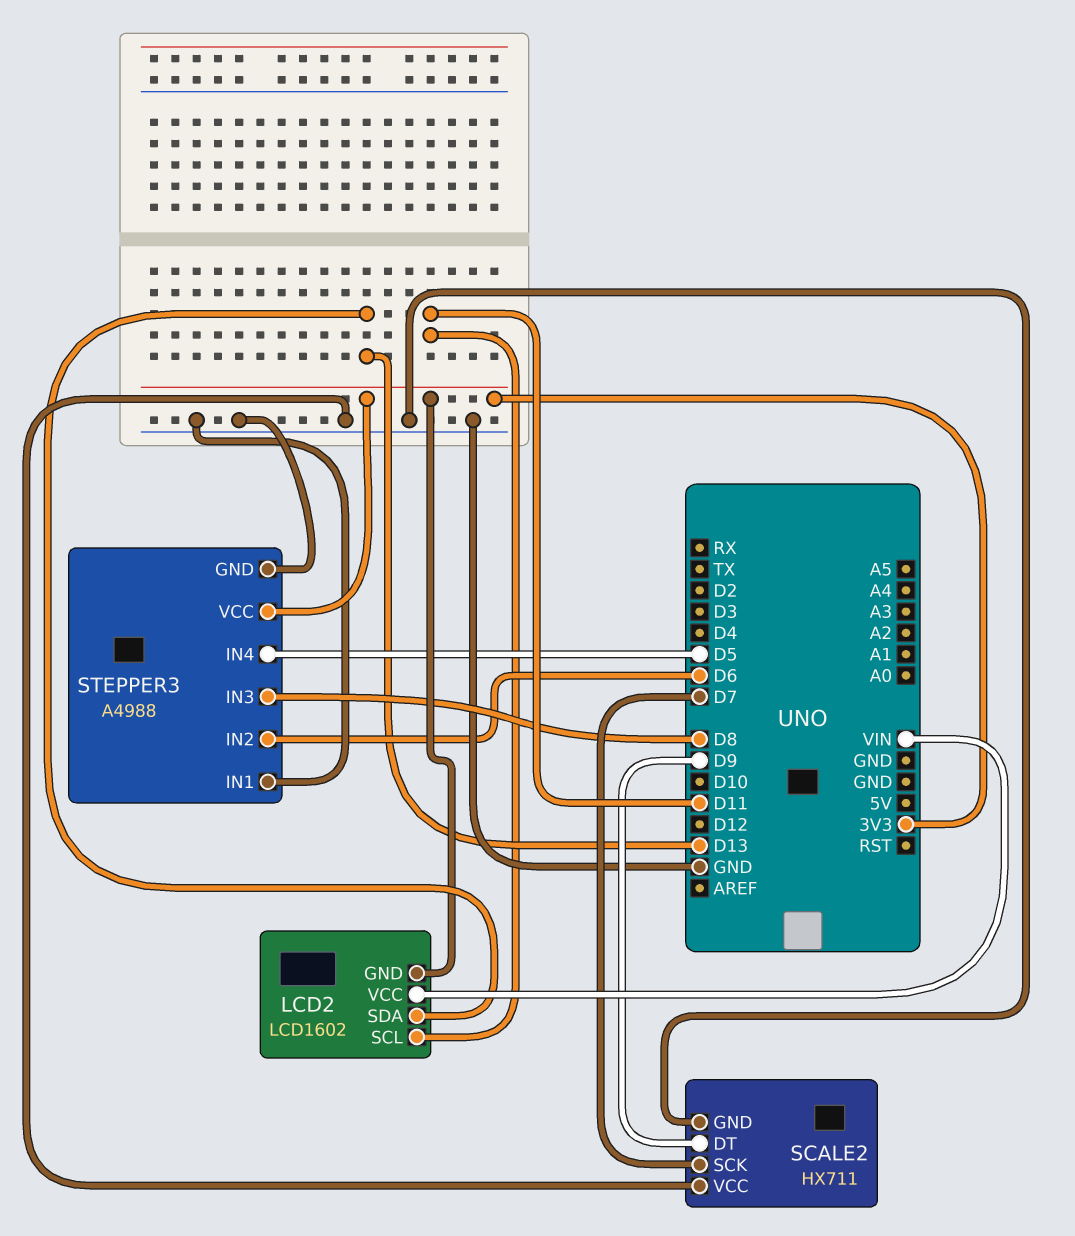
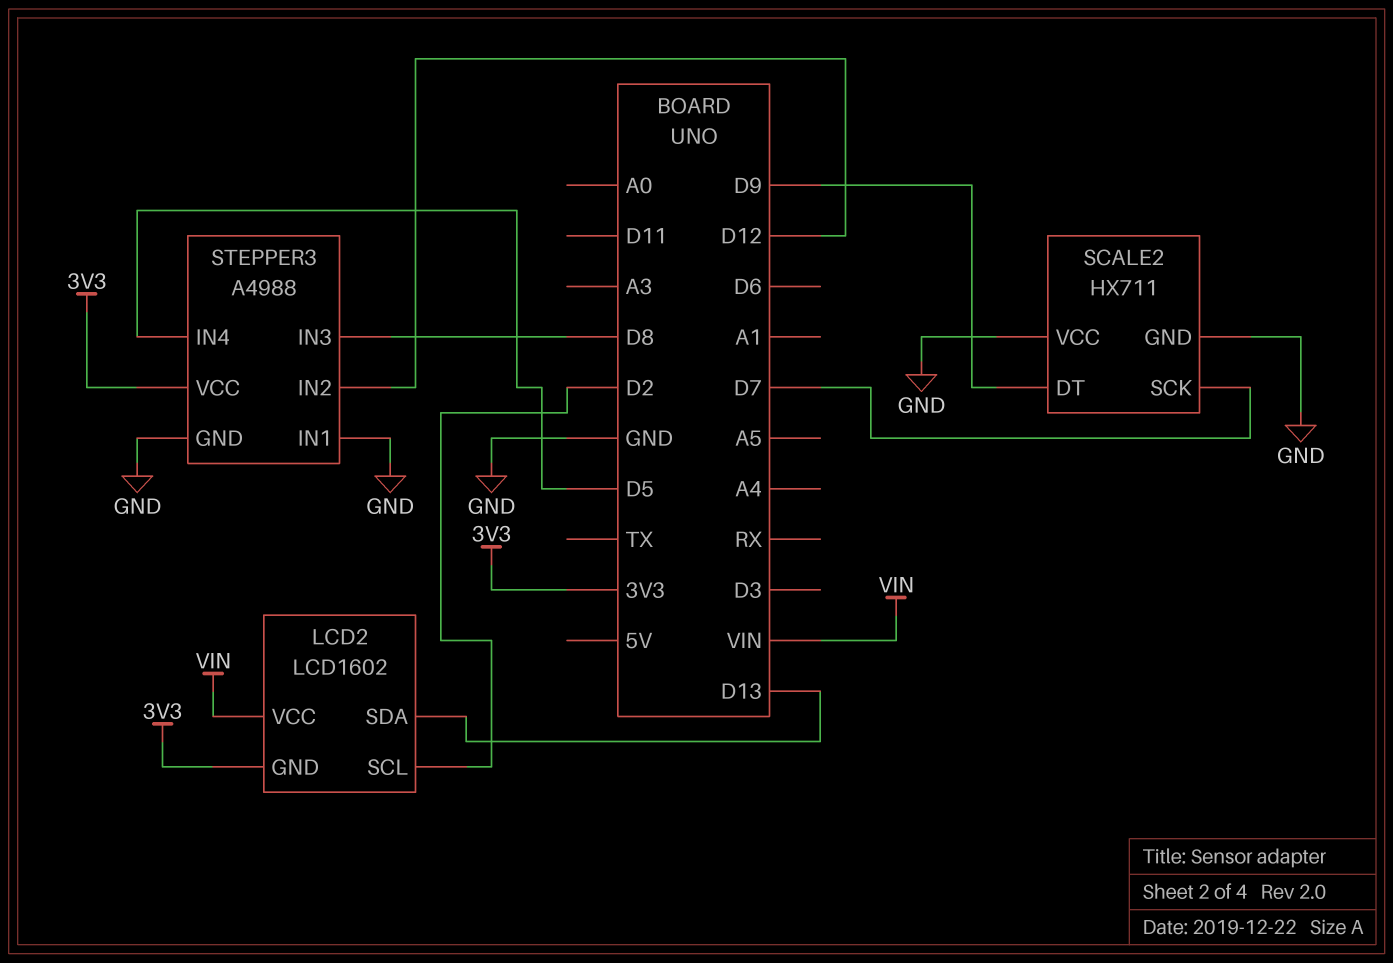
LCD2 pin SCL: D11 -> D2
STEPPER3 pin IN2: D6 -> D12

